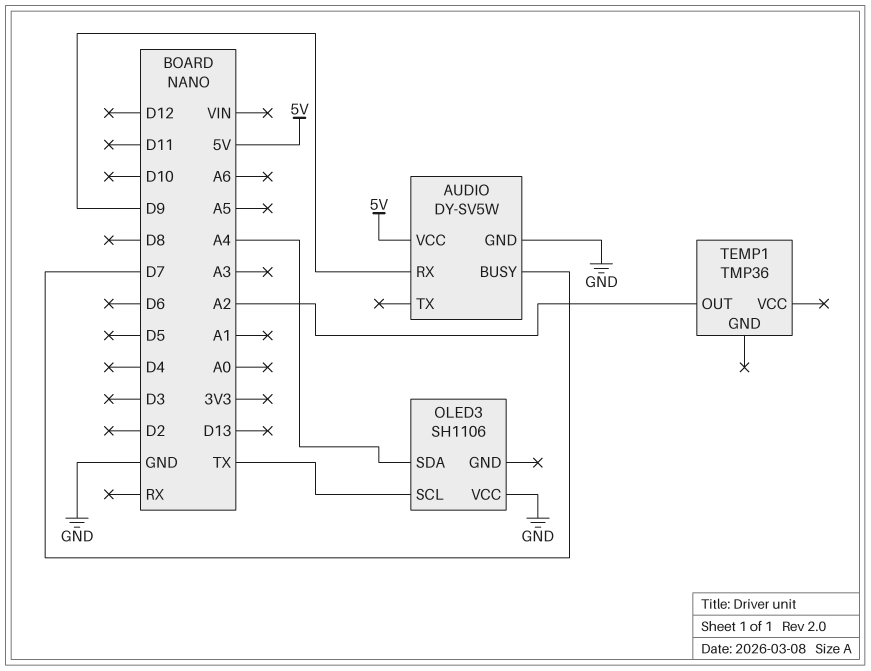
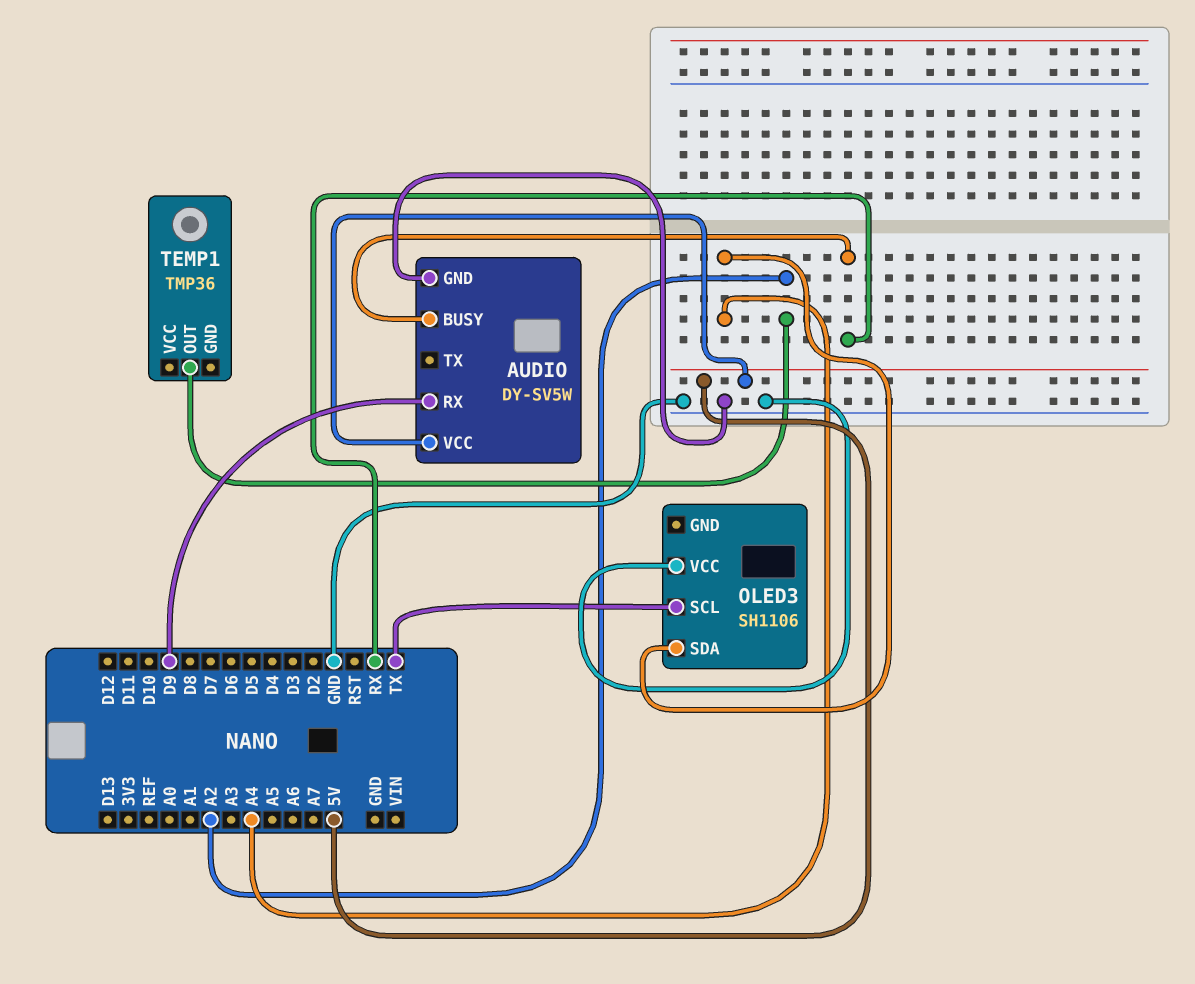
AUDIO pin BUSY: D7 -> RX

